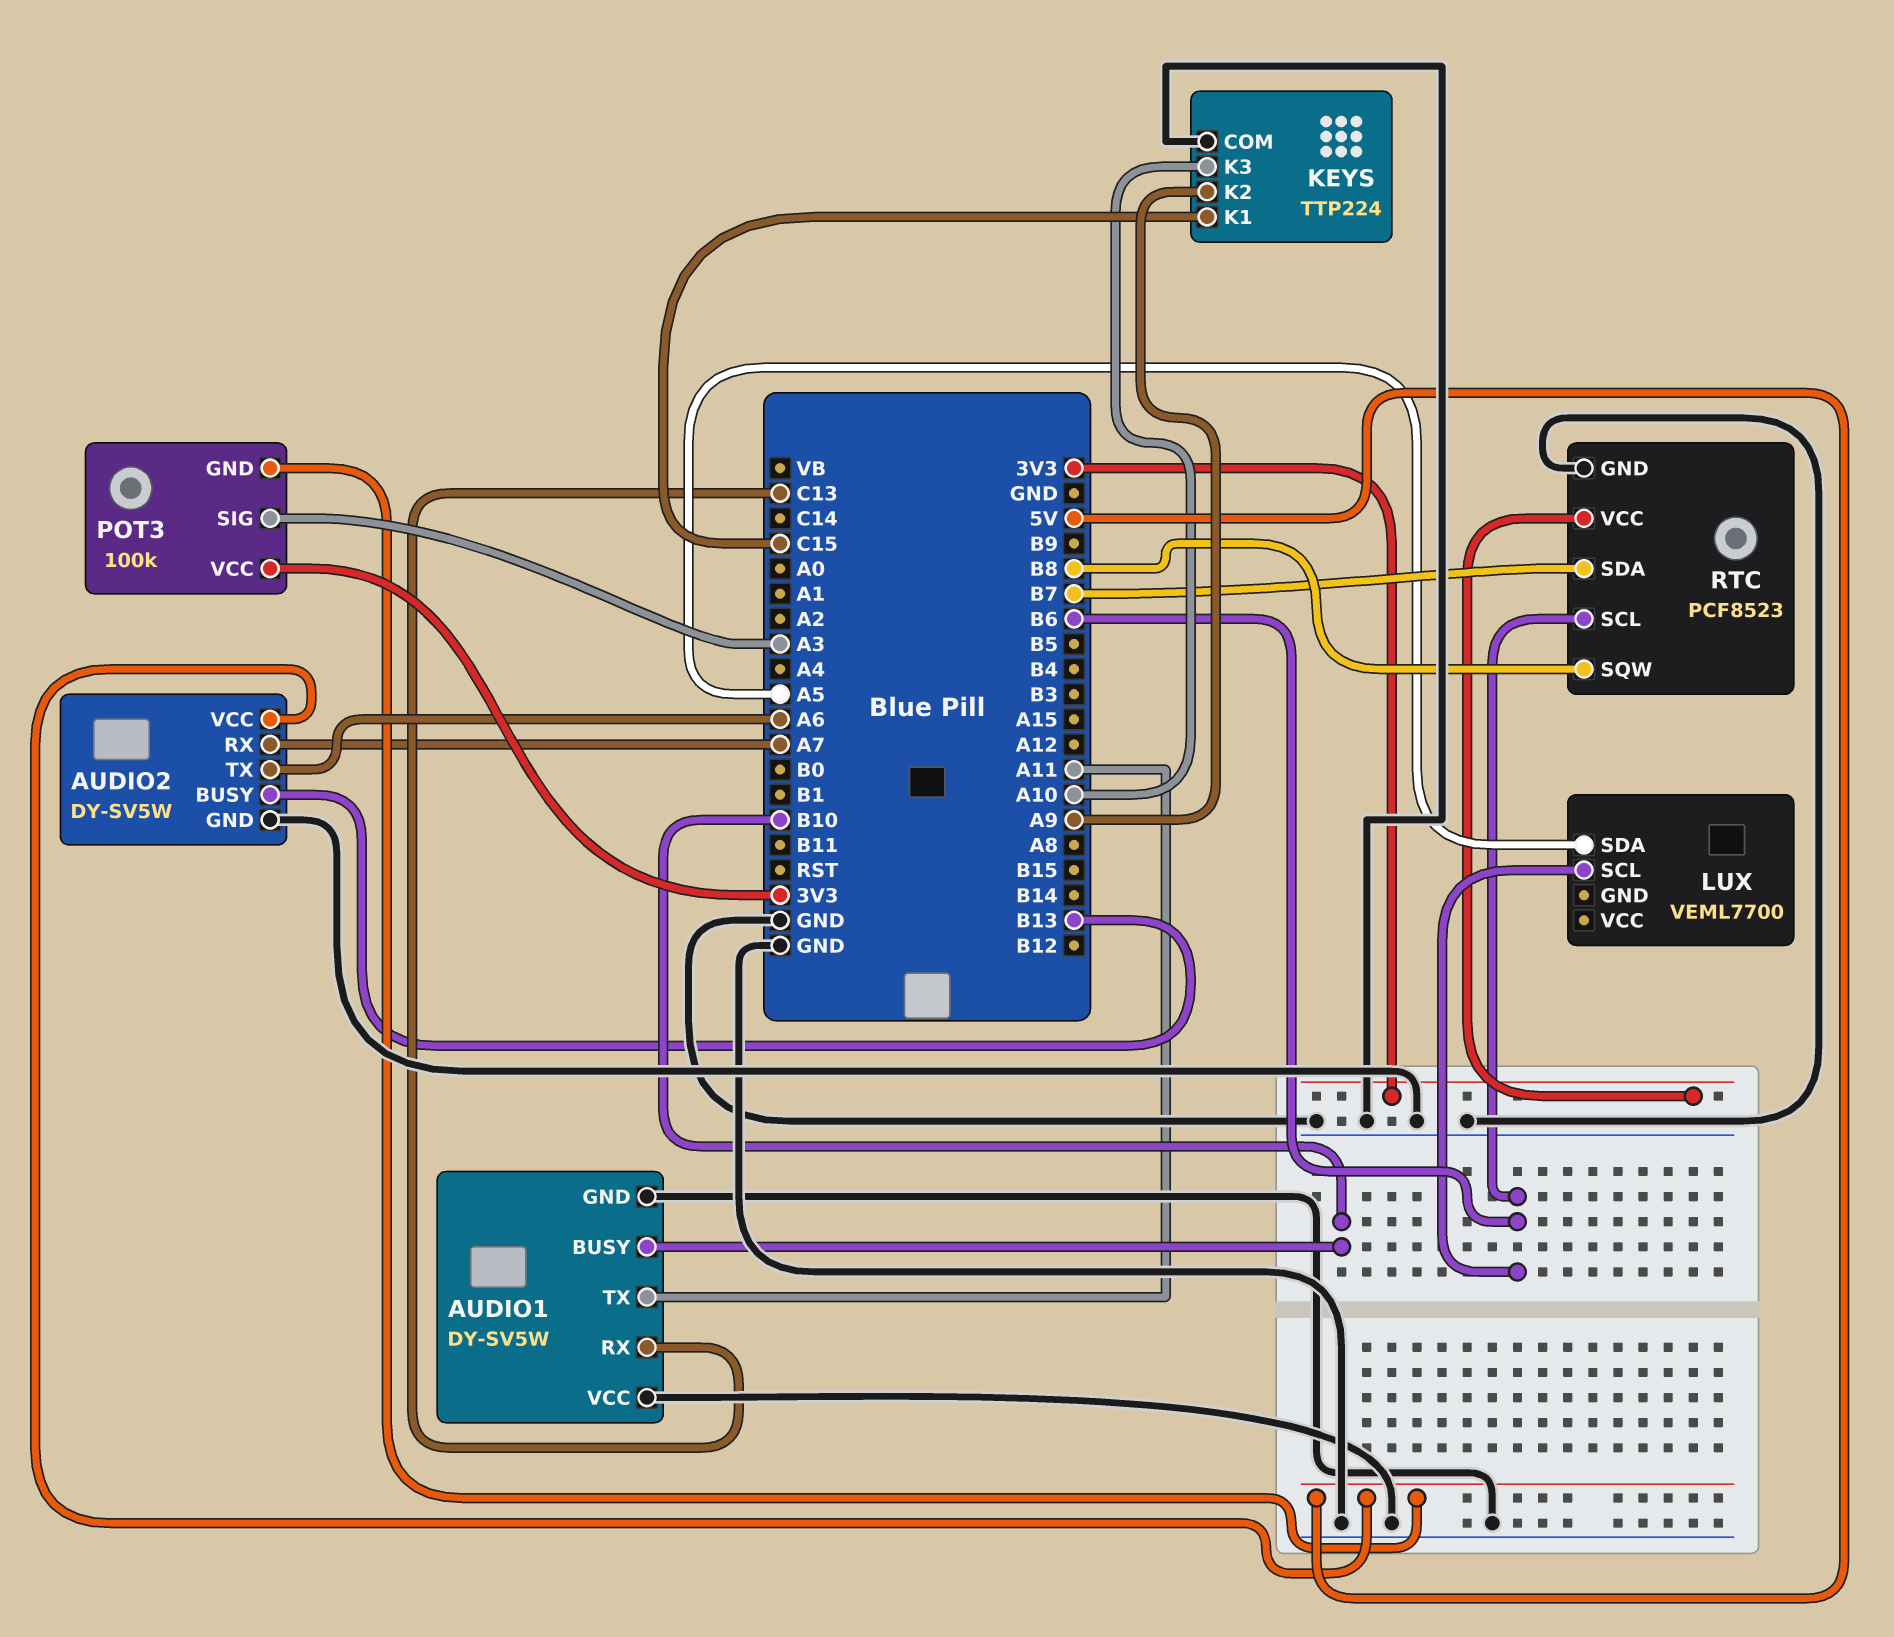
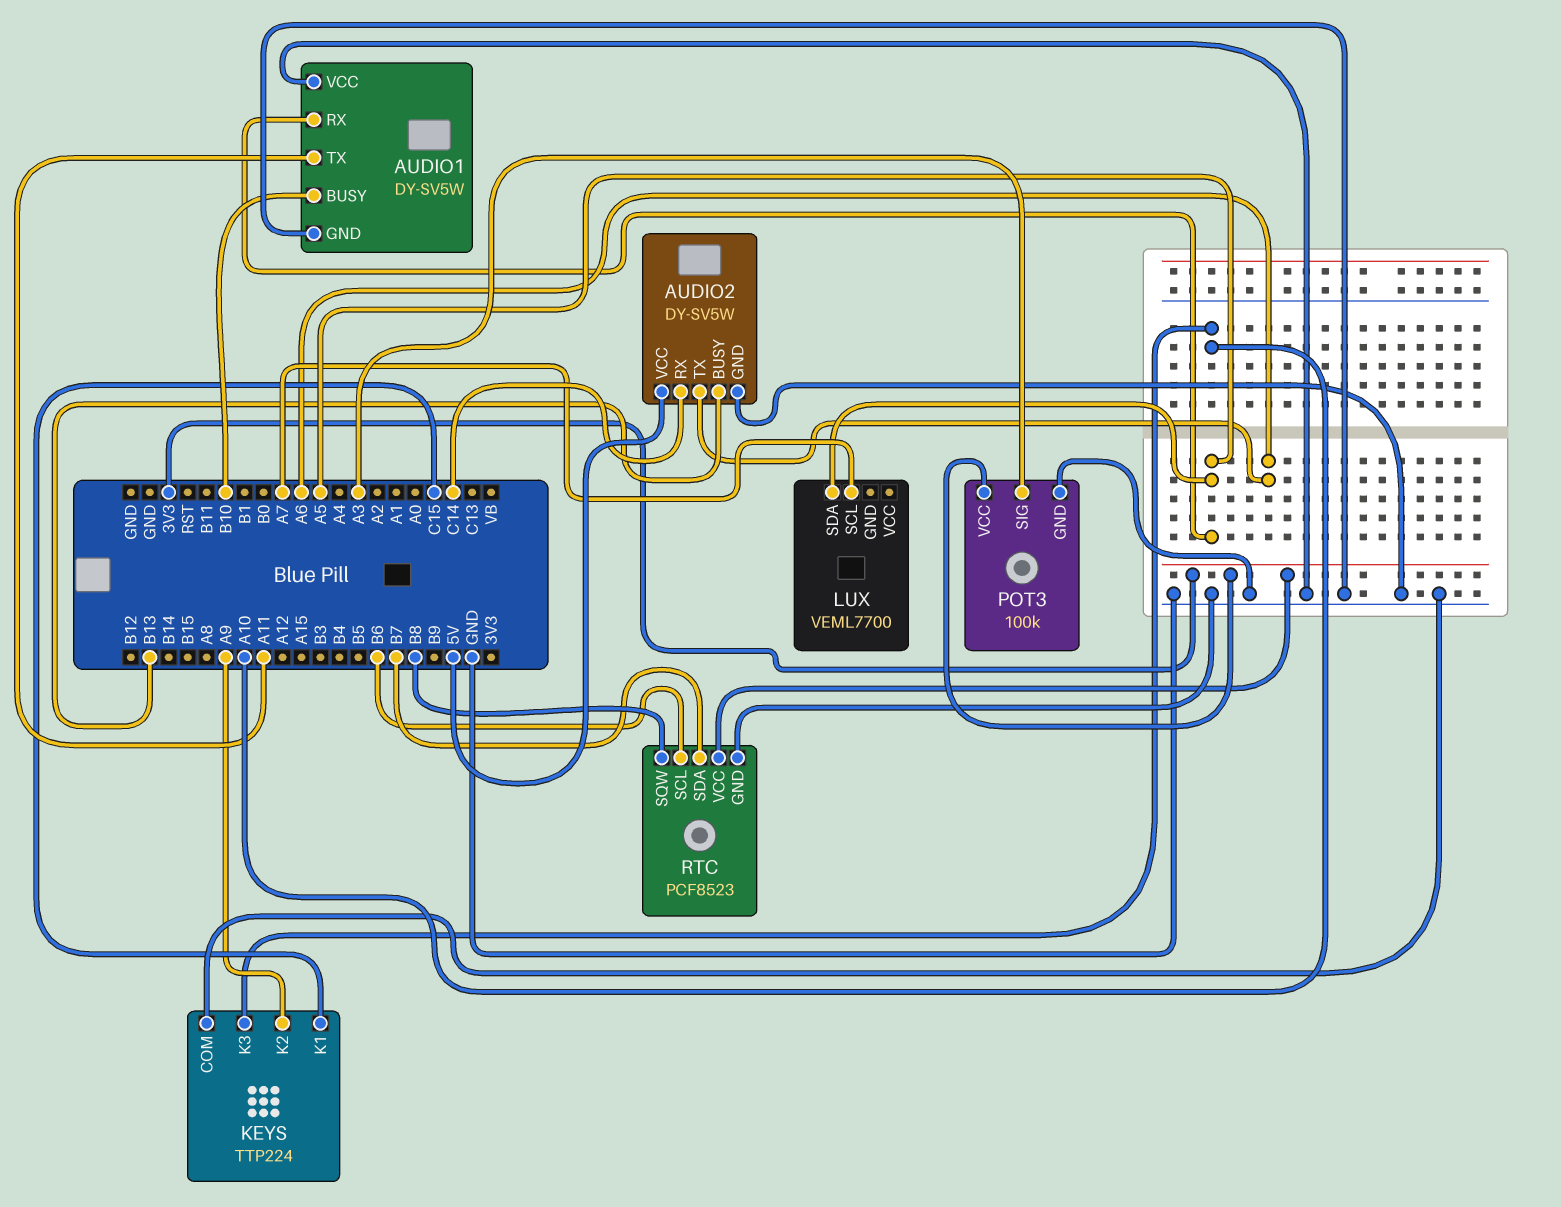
AUDIO1 pin RX: C13 -> A5
AUDIO2 pin RX: A7 -> C14
LUX pin SCL: B6 -> A7
POT3 pin GND: 5V -> GND

